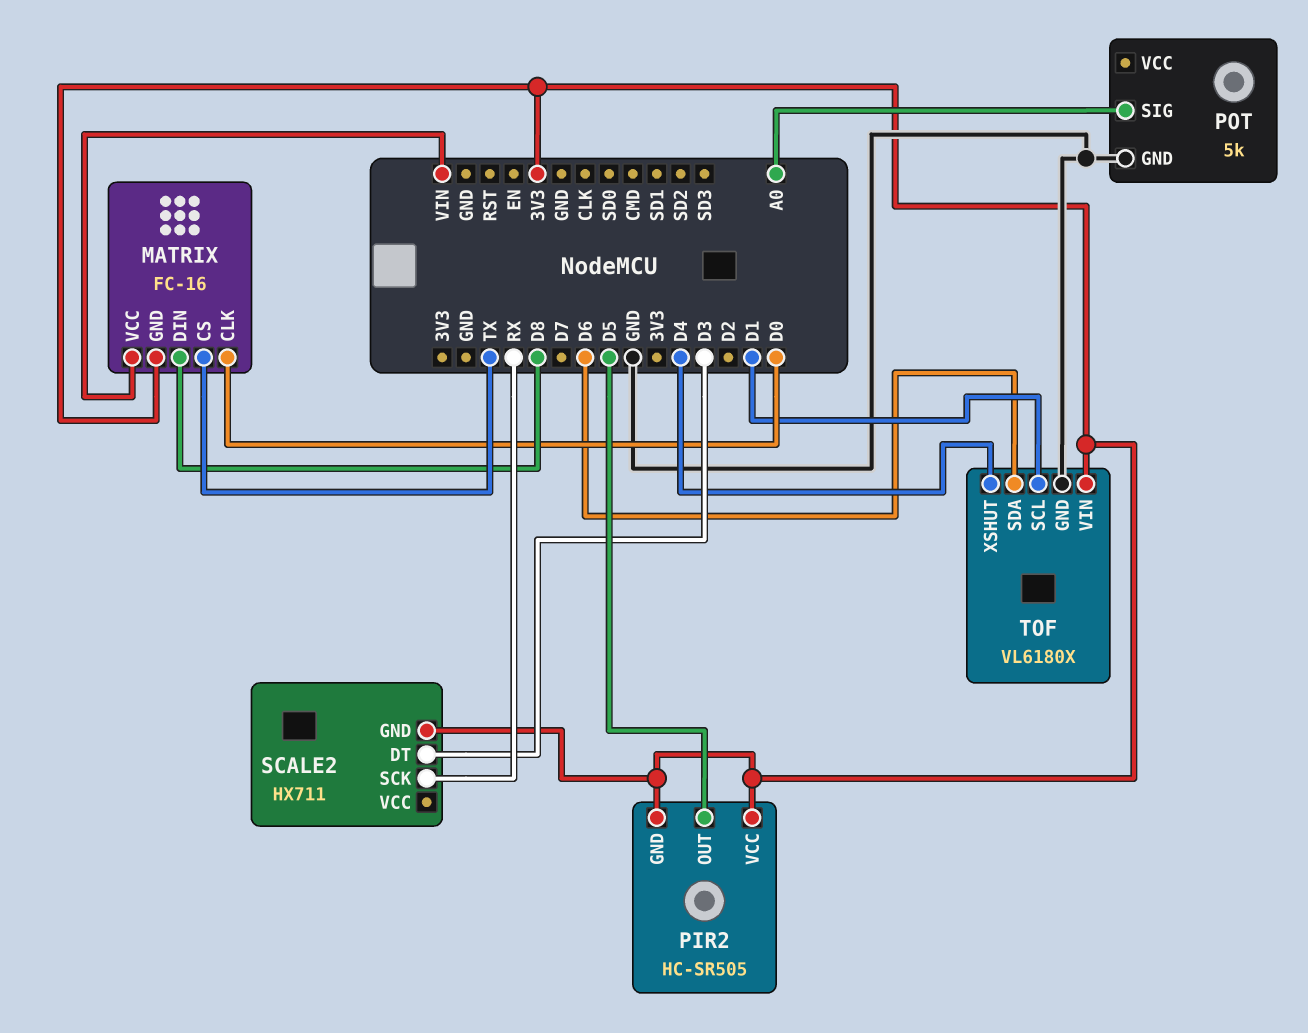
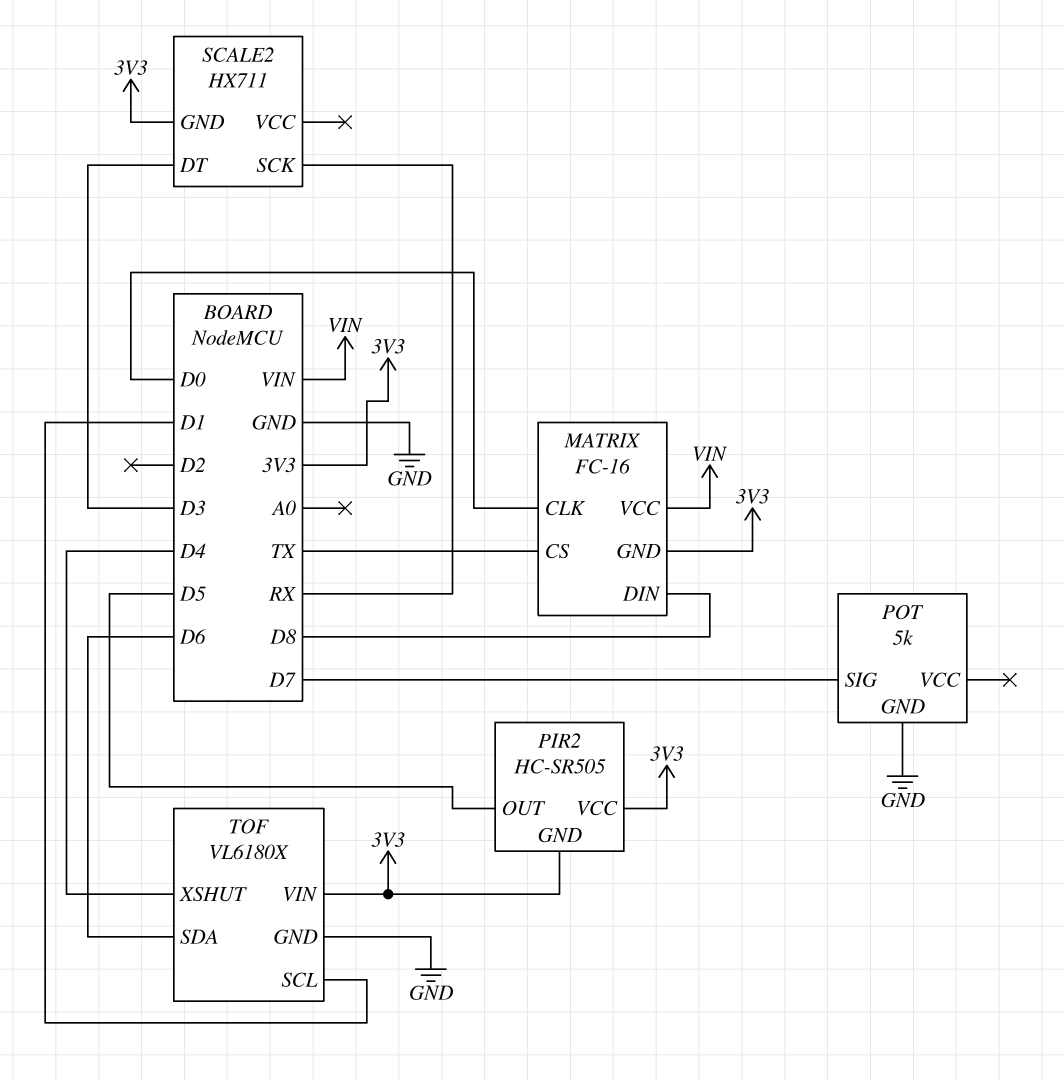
POT pin SIG: A0 -> D7

